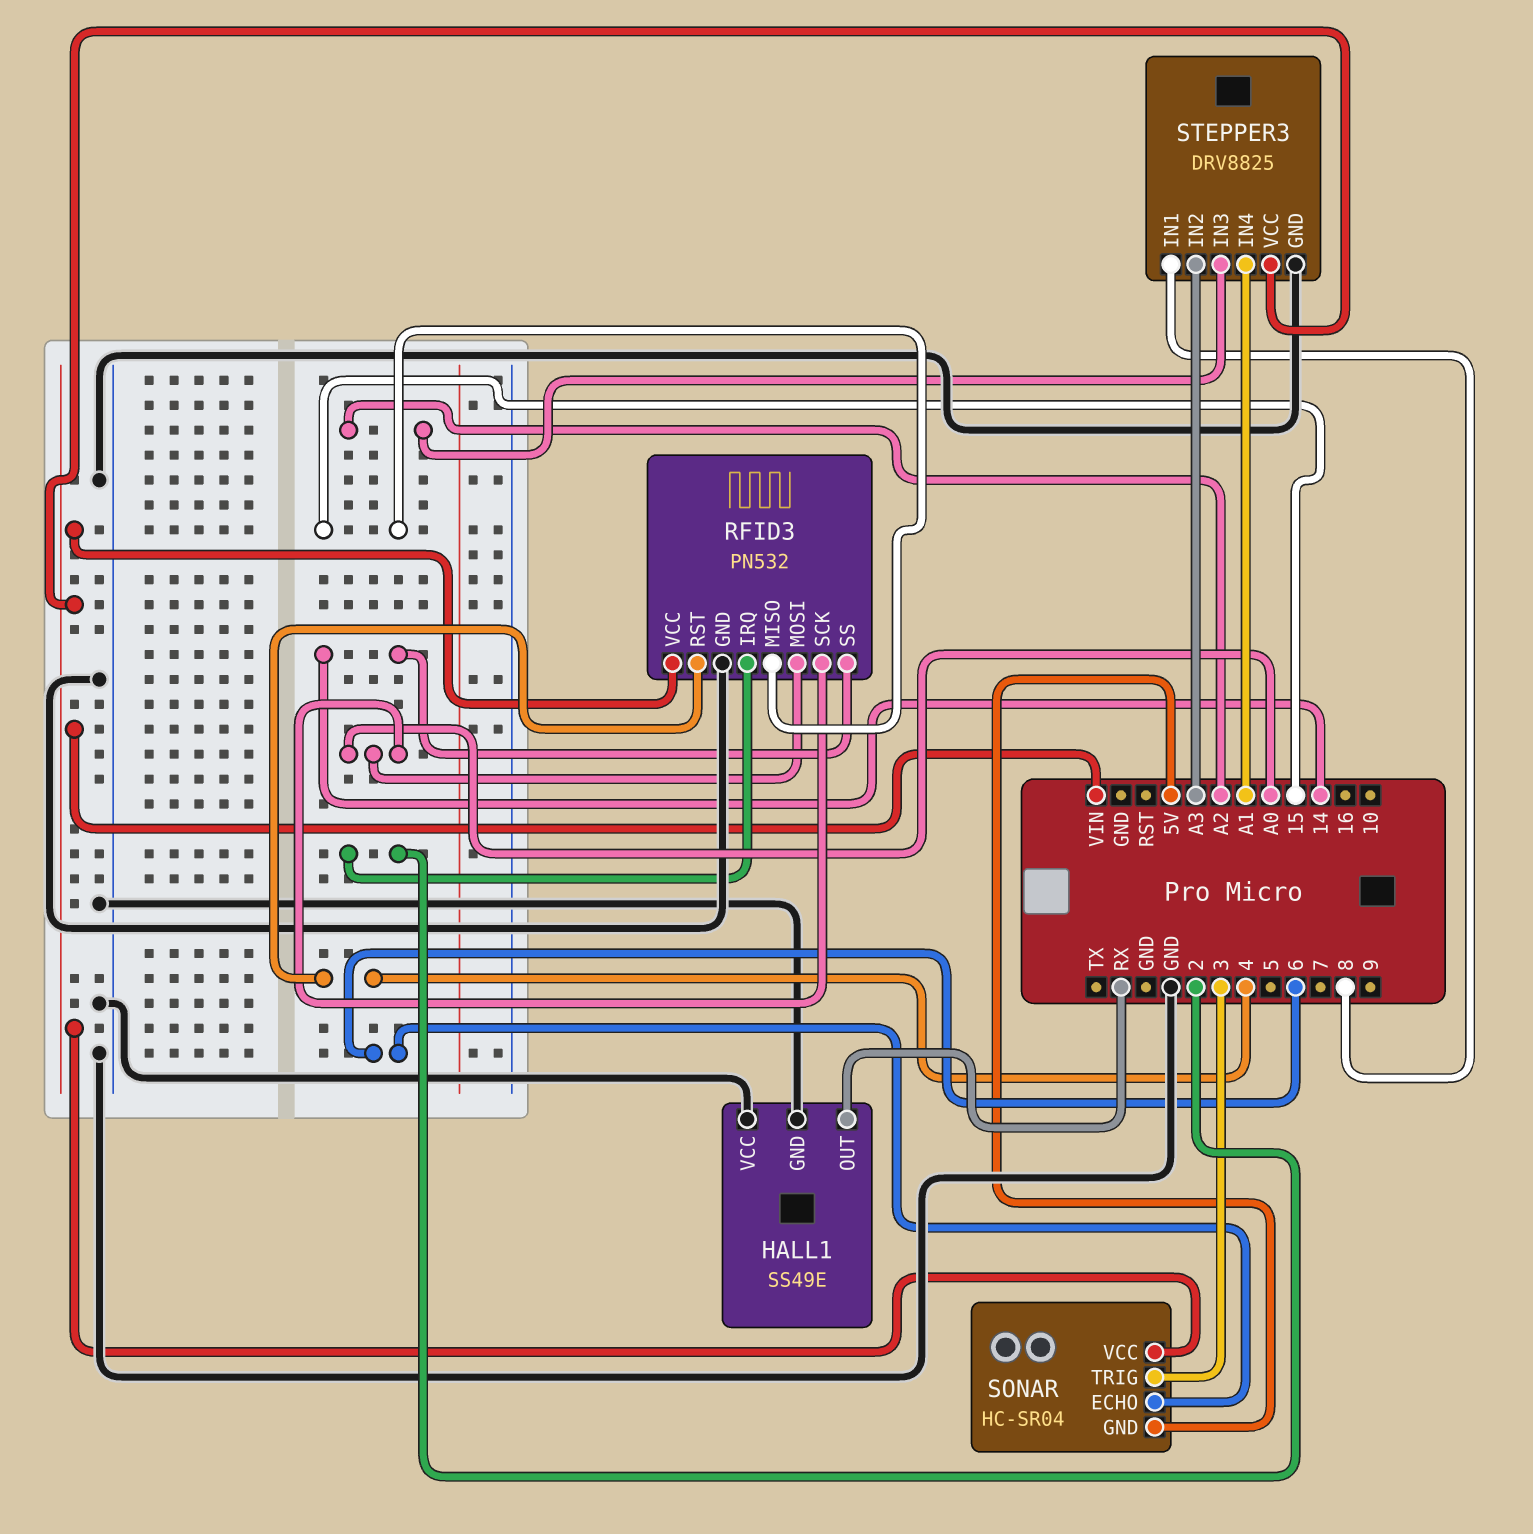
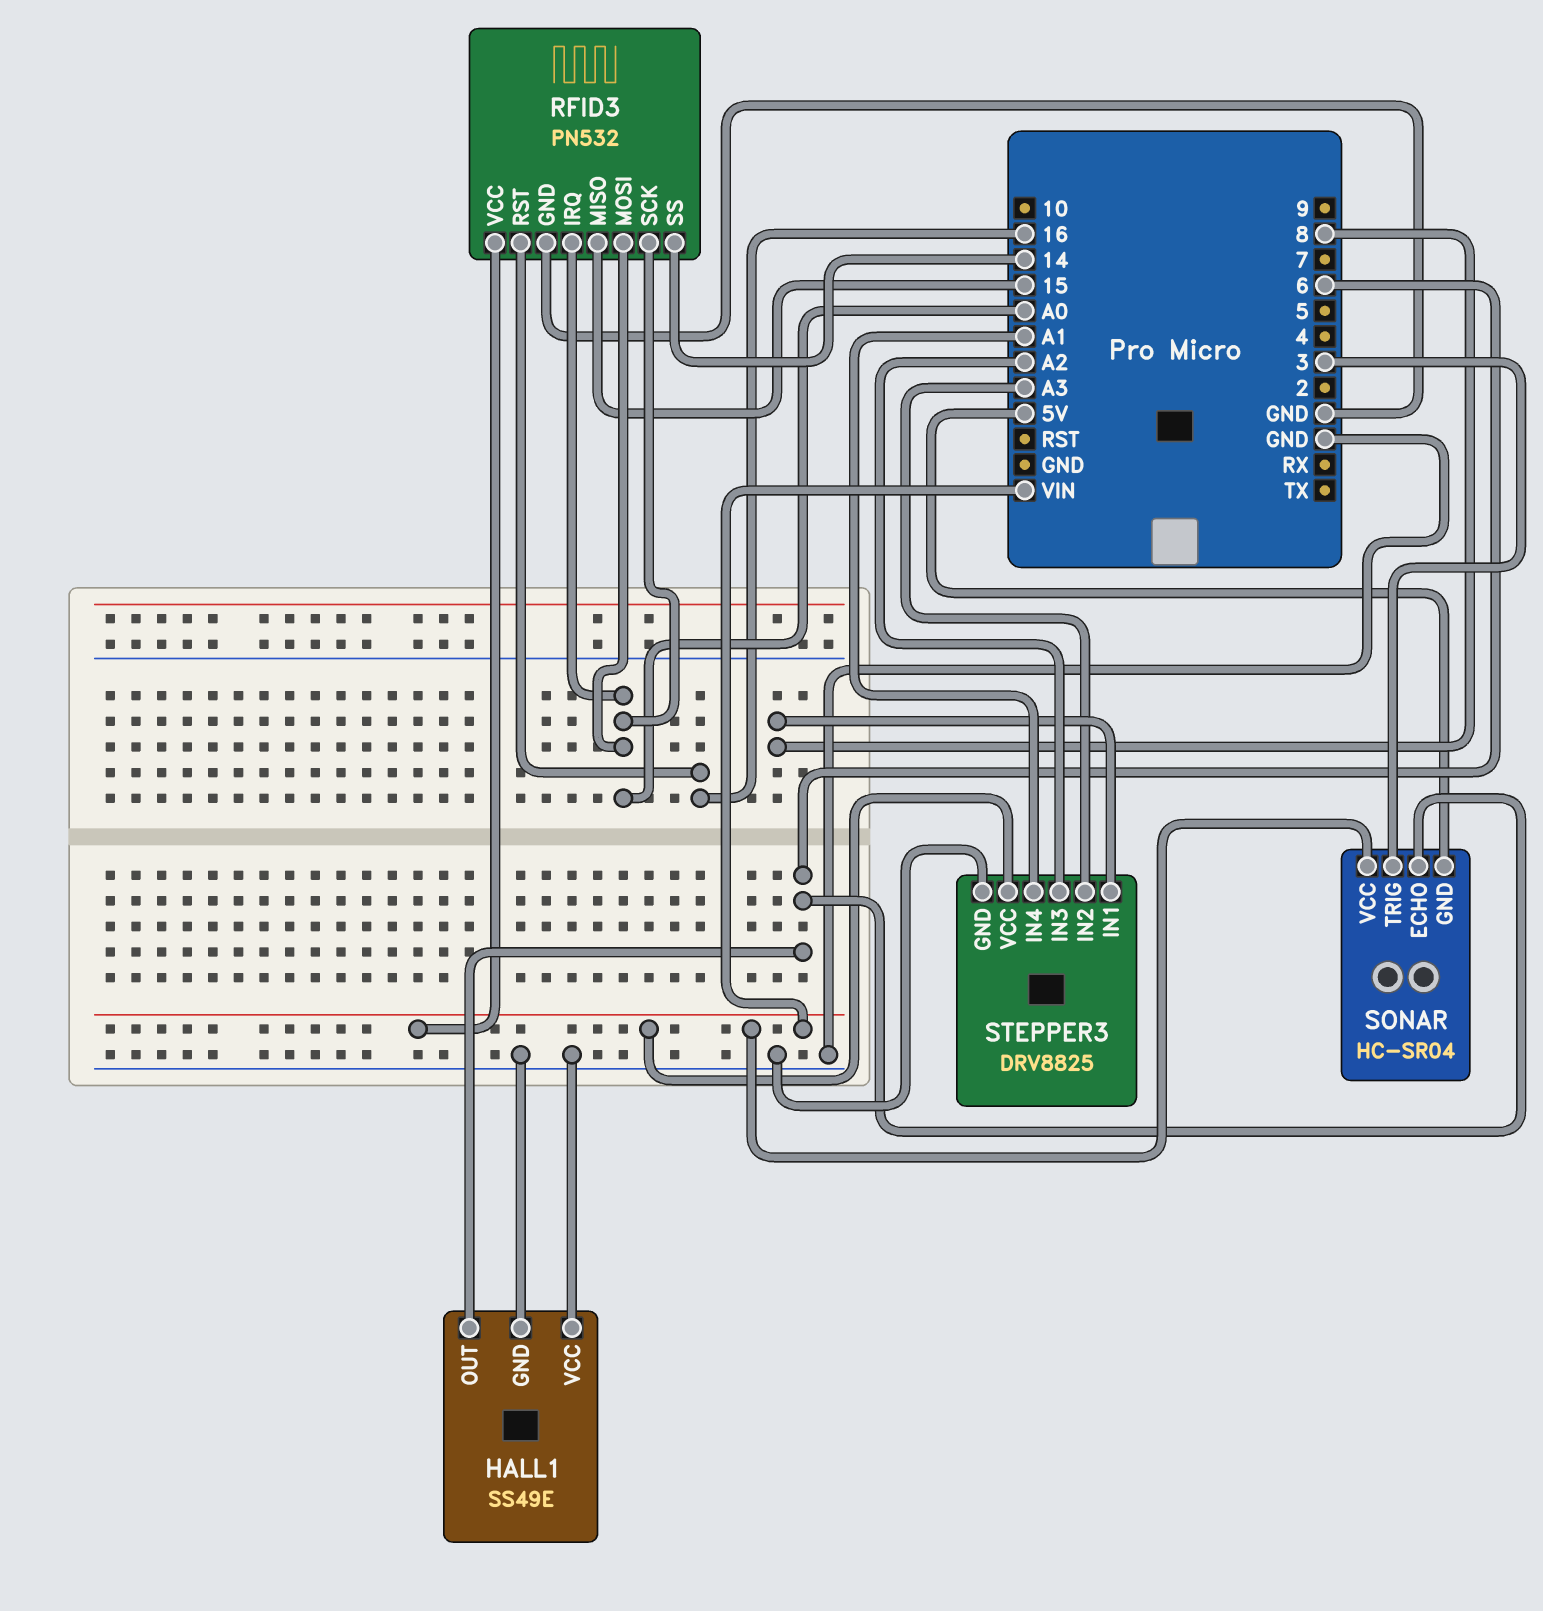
HALL1 pin OUT: RX -> 6
RFID3 pin IRQ: 2 -> A0
RFID3 pin RST: 4 -> 16

